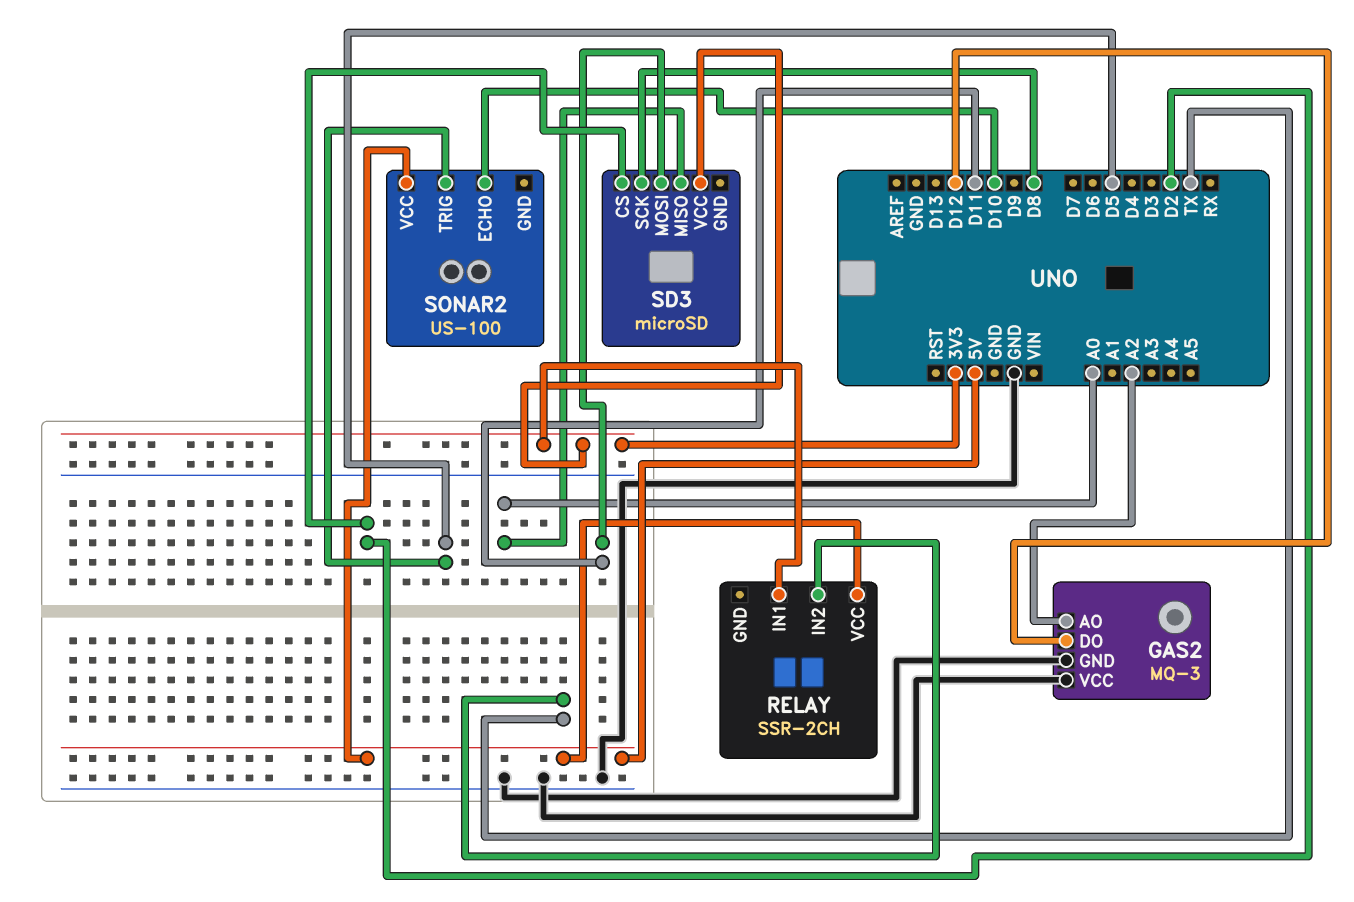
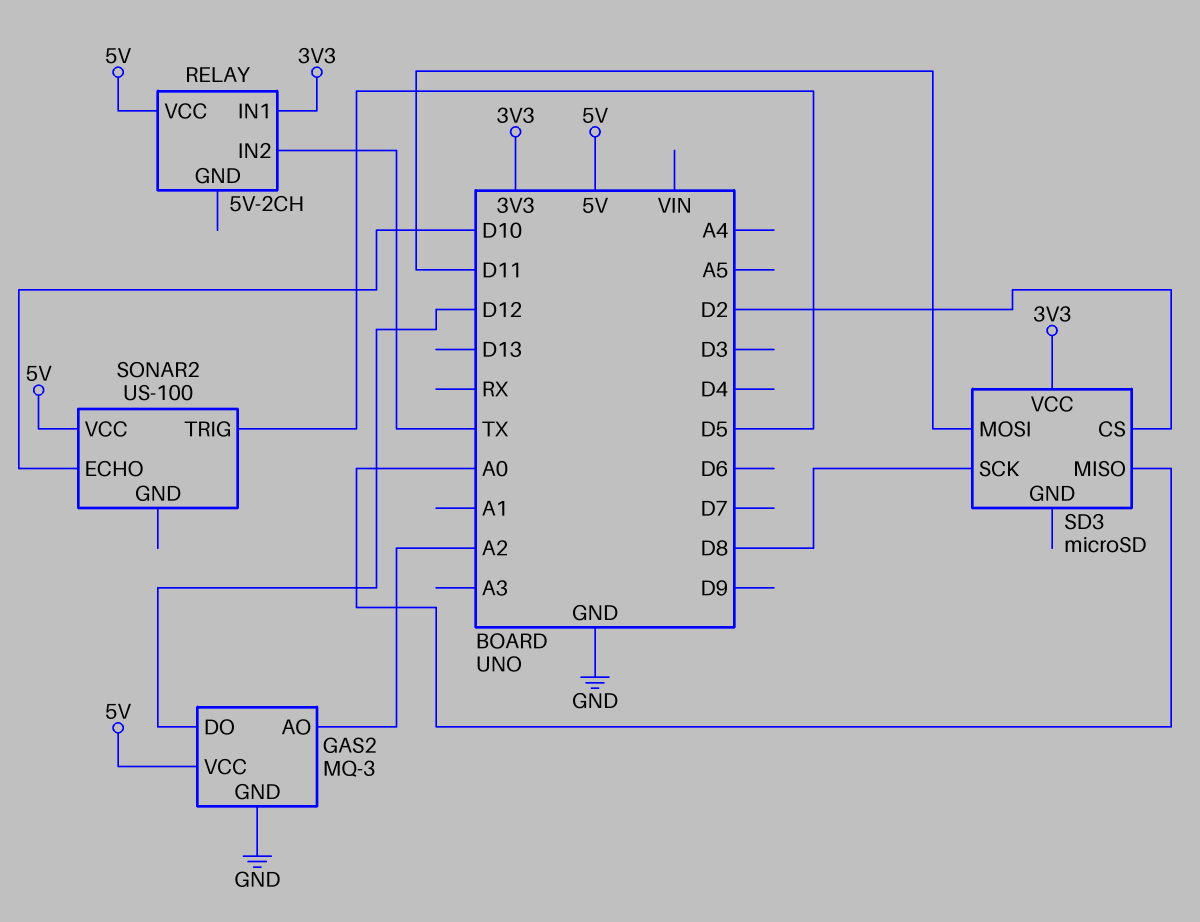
GAS2 pin VCC: GND -> 5V
RELAY: SSR-2CH -> 5V-2CH

